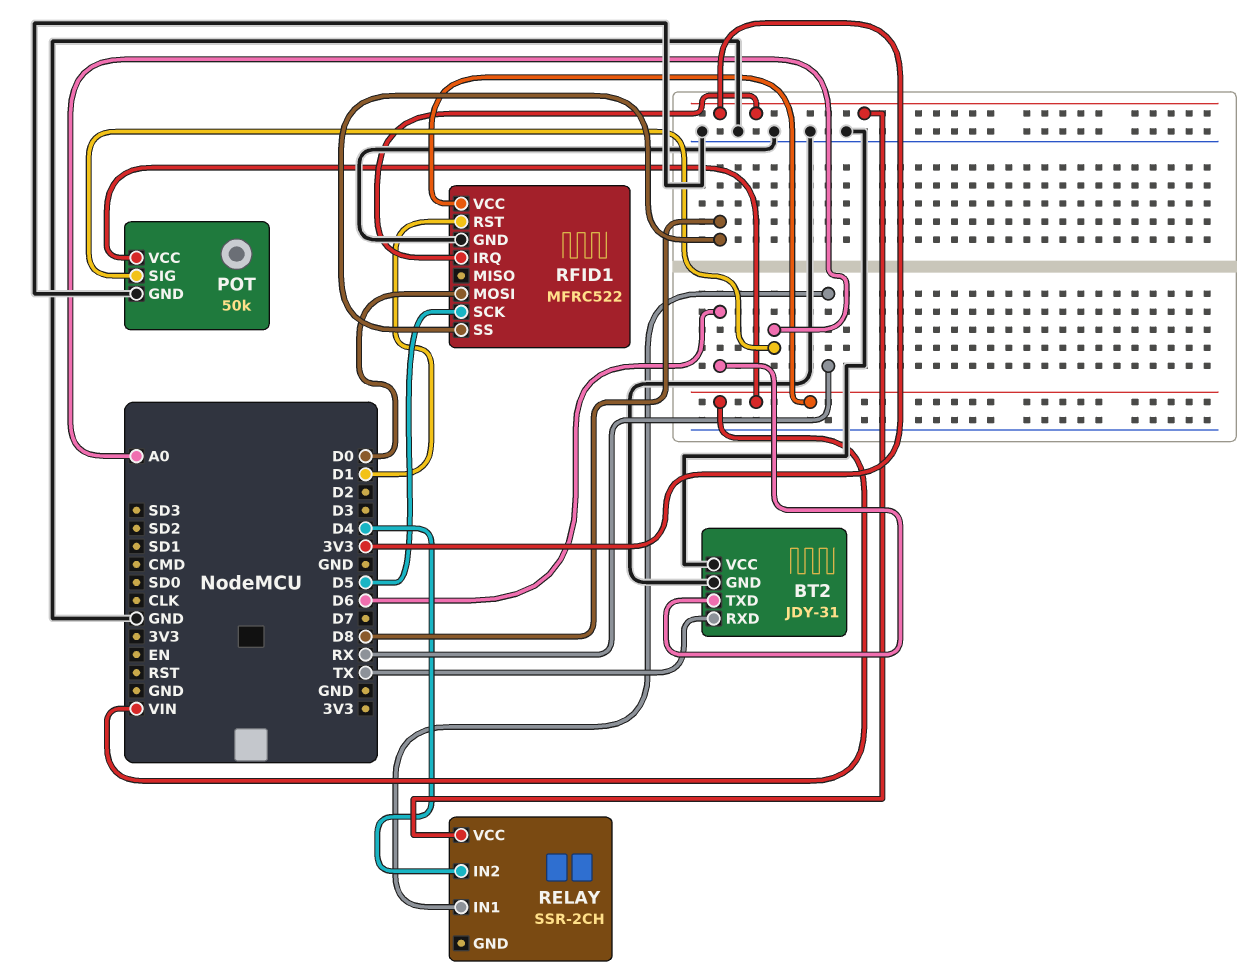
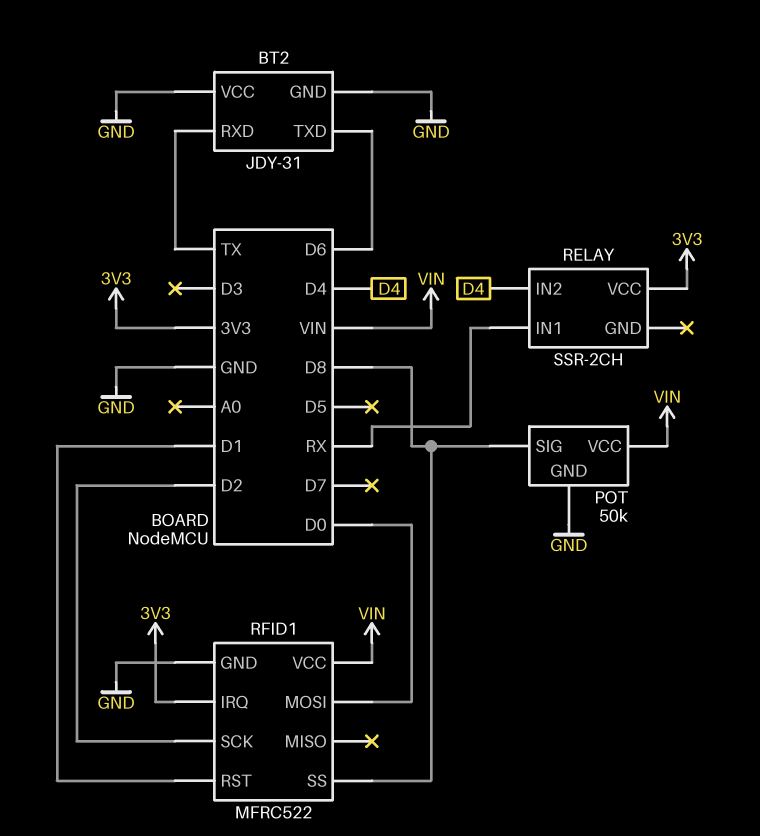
POT pin SIG: A0 -> D8
RFID1 pin SCK: D5 -> D2

